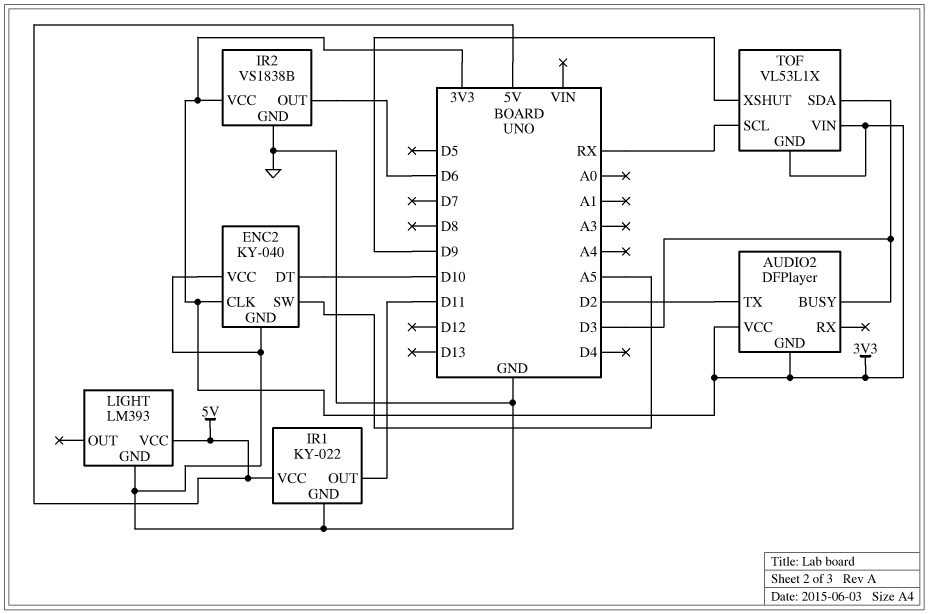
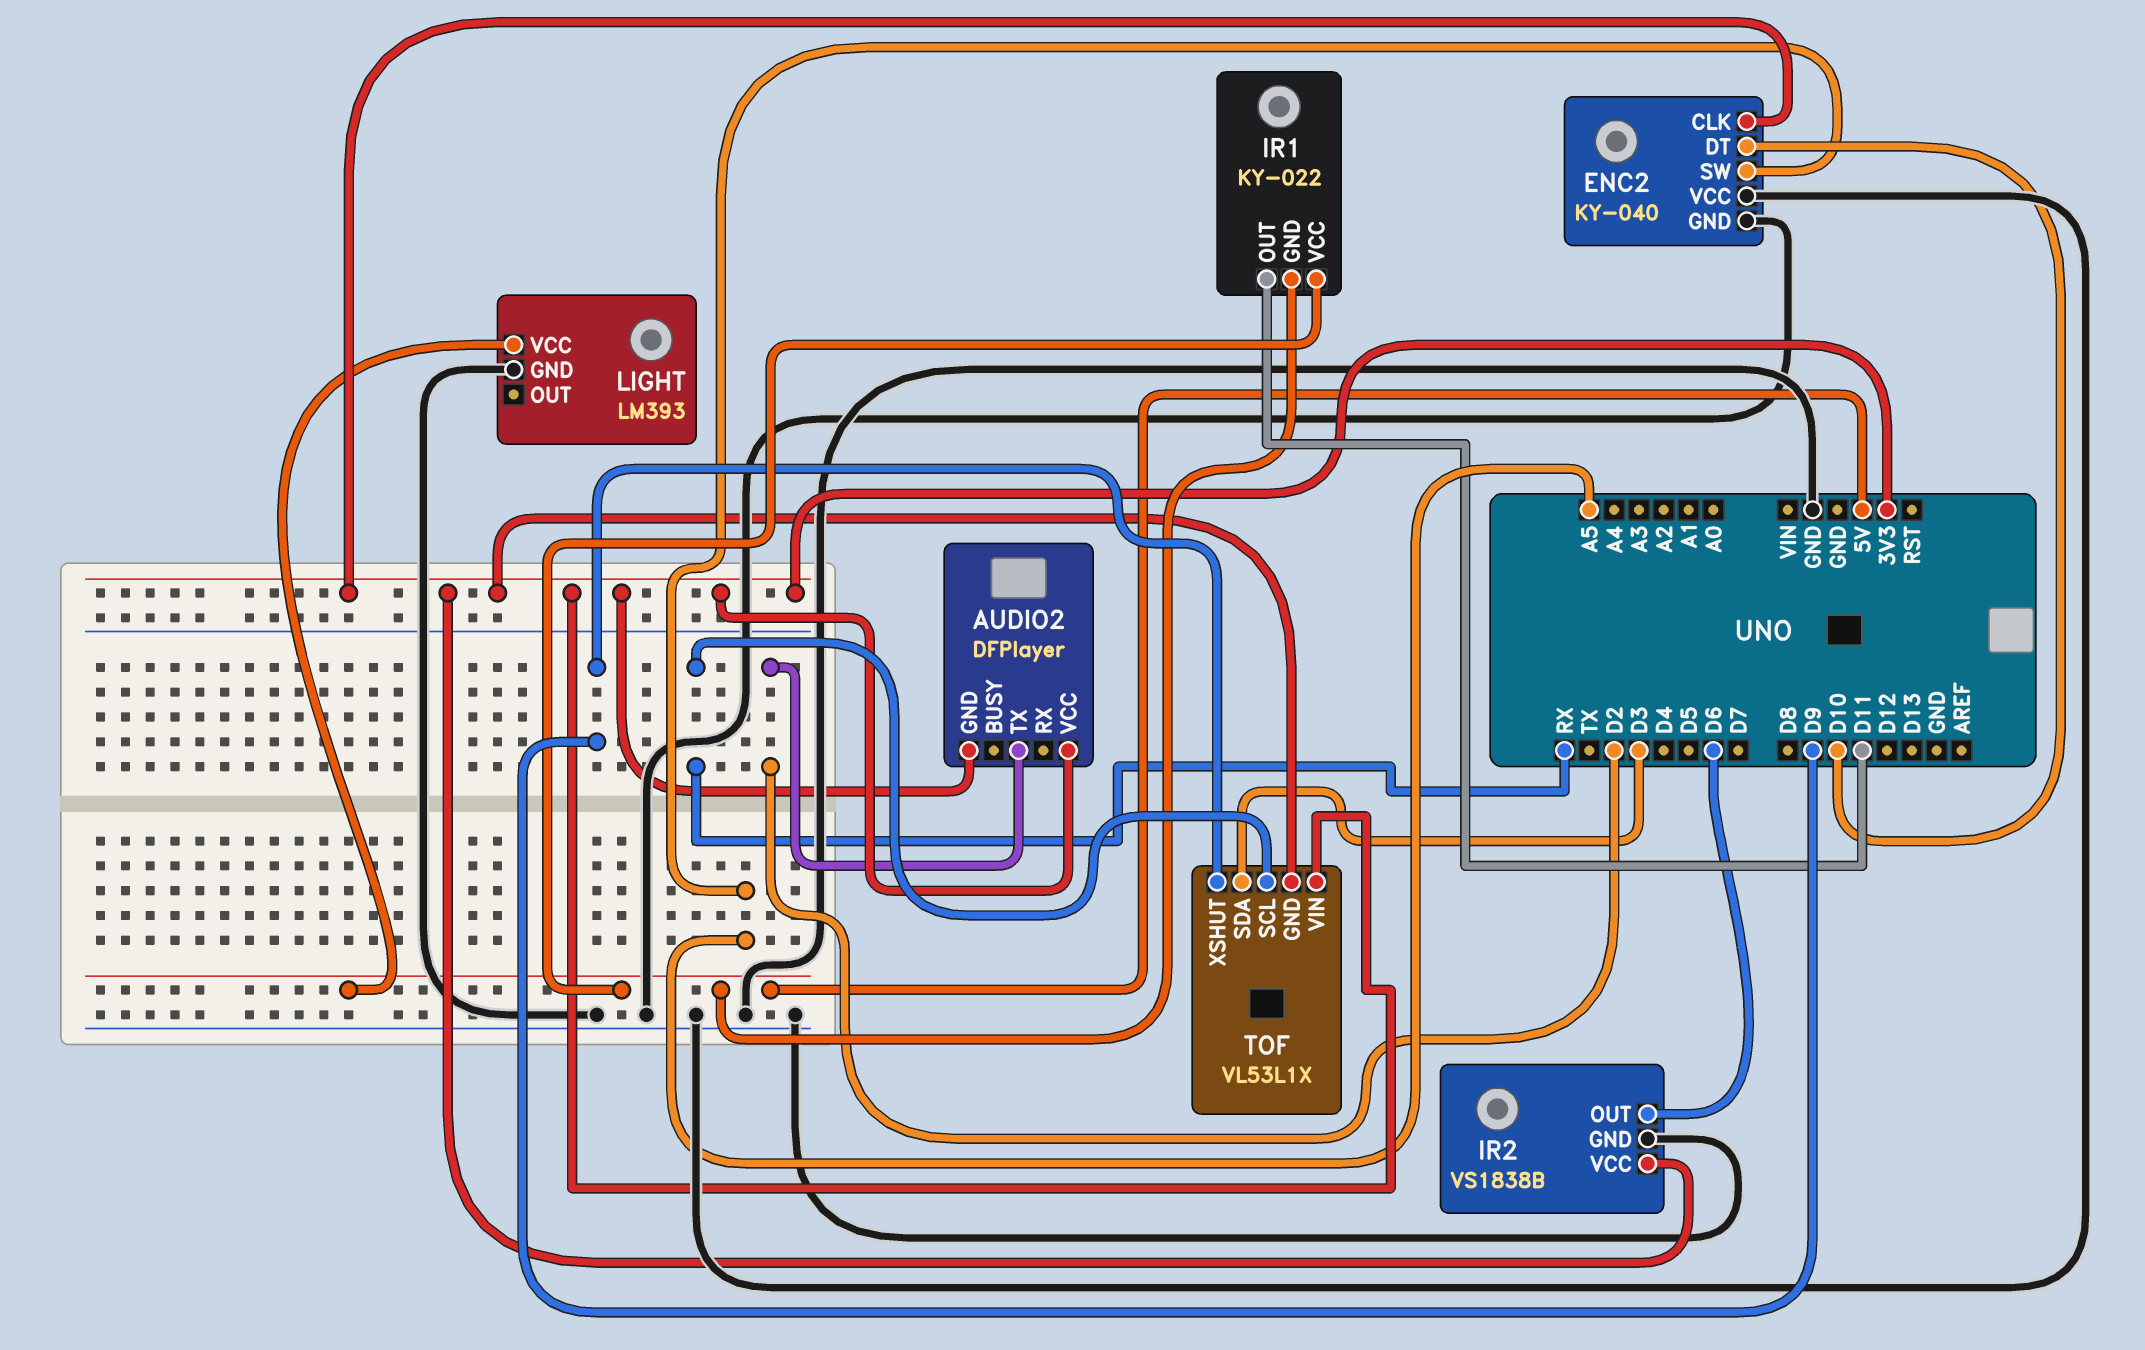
AUDIO2 pin BUSY: D3 -> none
IR1 pin GND: GND -> 5V

